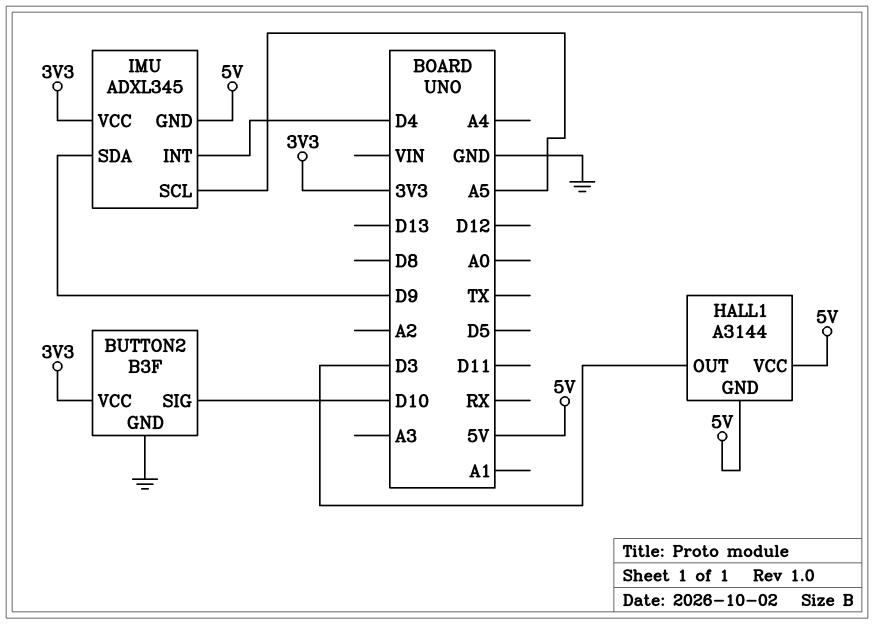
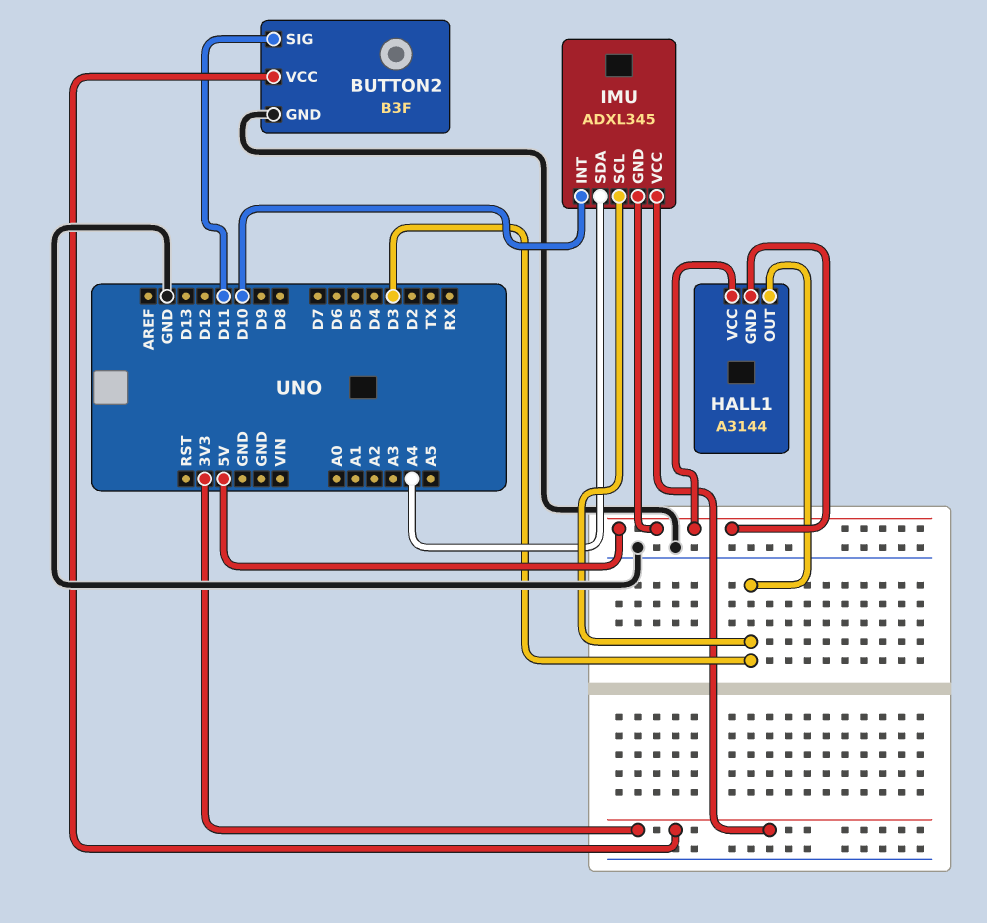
BUTTON2 pin SIG: D10 -> D11
IMU pin INT: D4 -> D10
IMU pin SCL: A5 -> D3
IMU pin SDA: D9 -> A4

